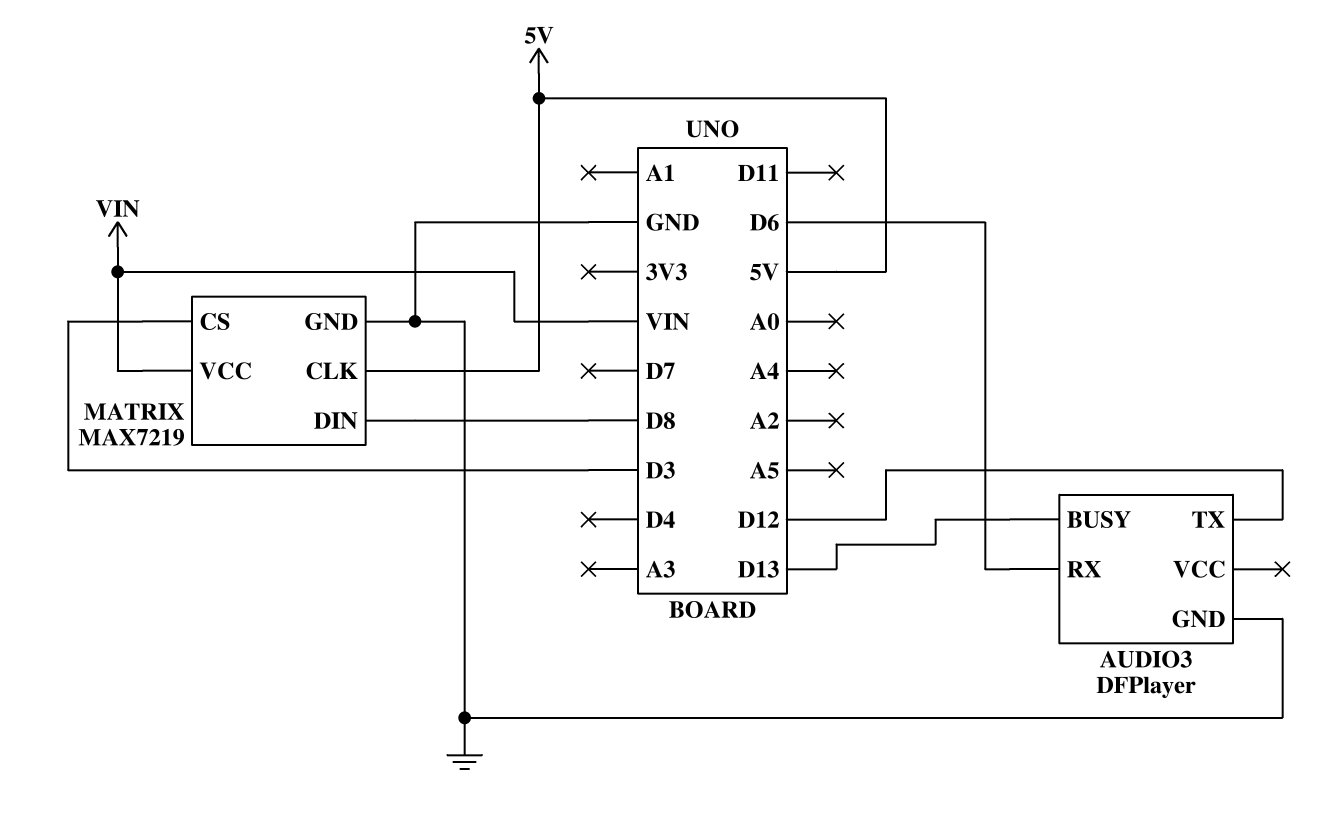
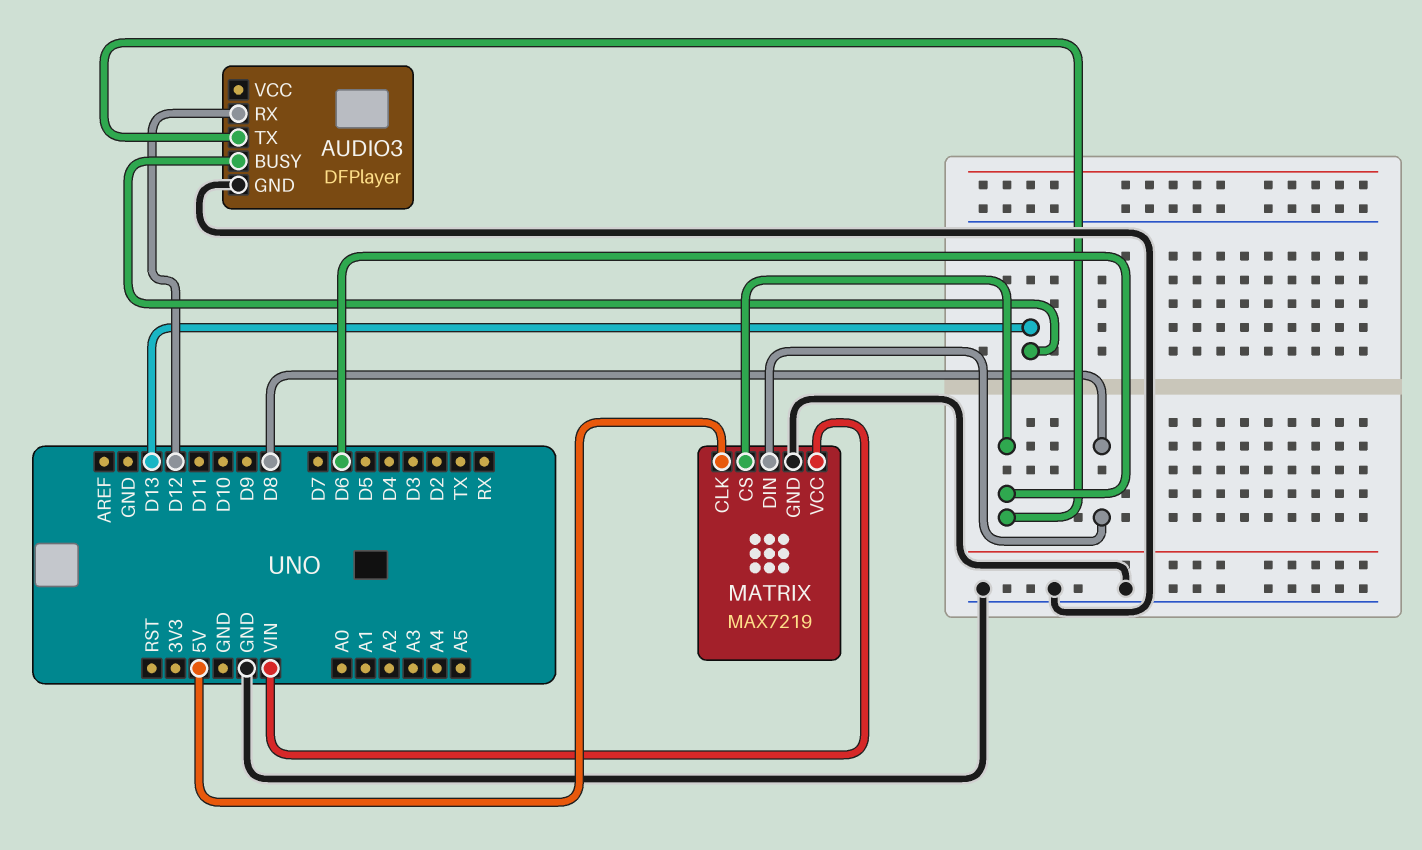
AUDIO3 pin RX: D6 -> D12
AUDIO3 pin TX: D12 -> D6
MATRIX pin CS: D3 -> D6

